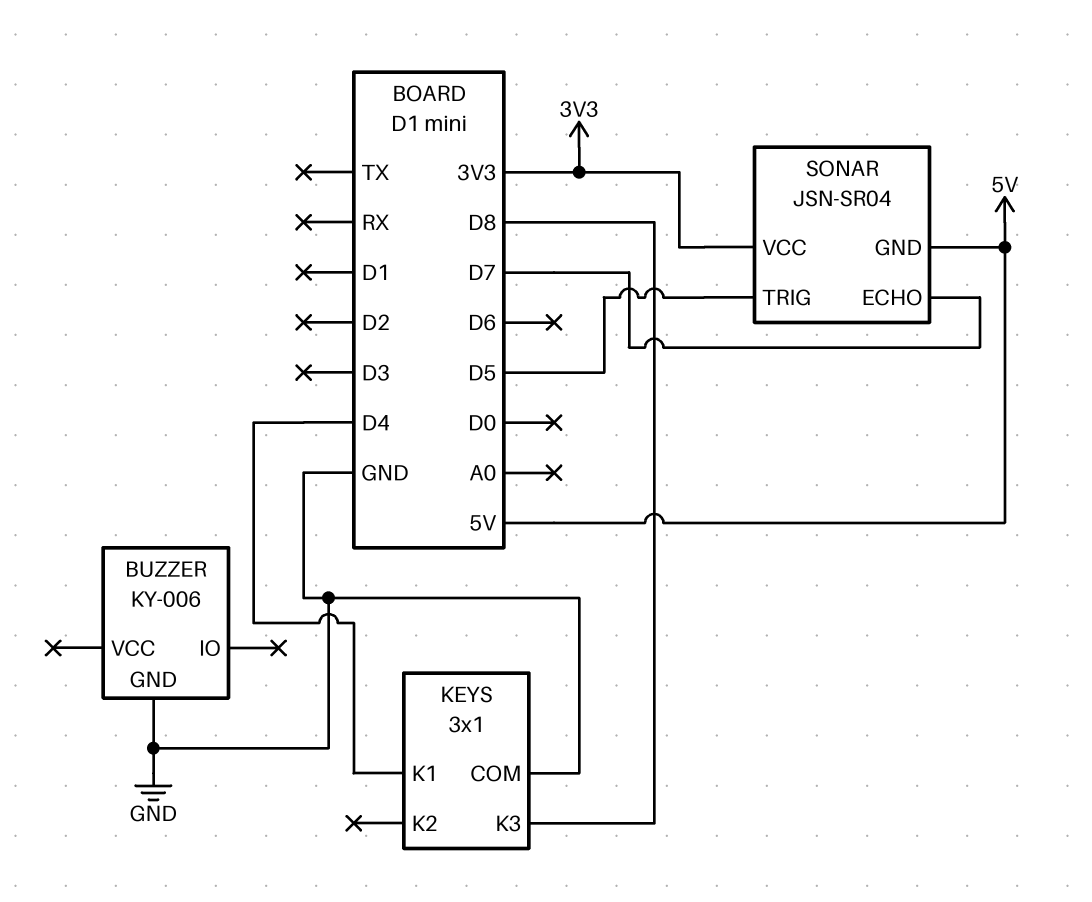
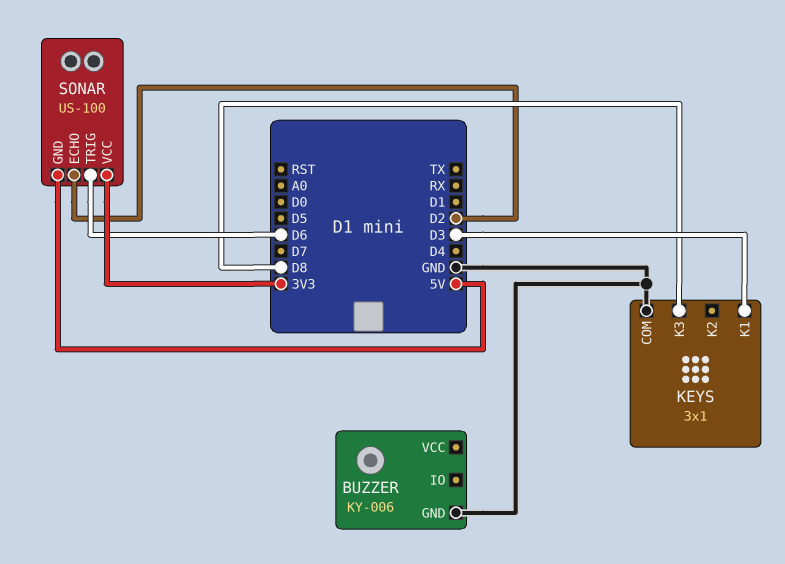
KEYS pin K1: D4 -> D3
SONAR: JSN-SR04 -> US-100
SONAR pin ECHO: D7 -> D2
SONAR pin TRIG: D5 -> D6

